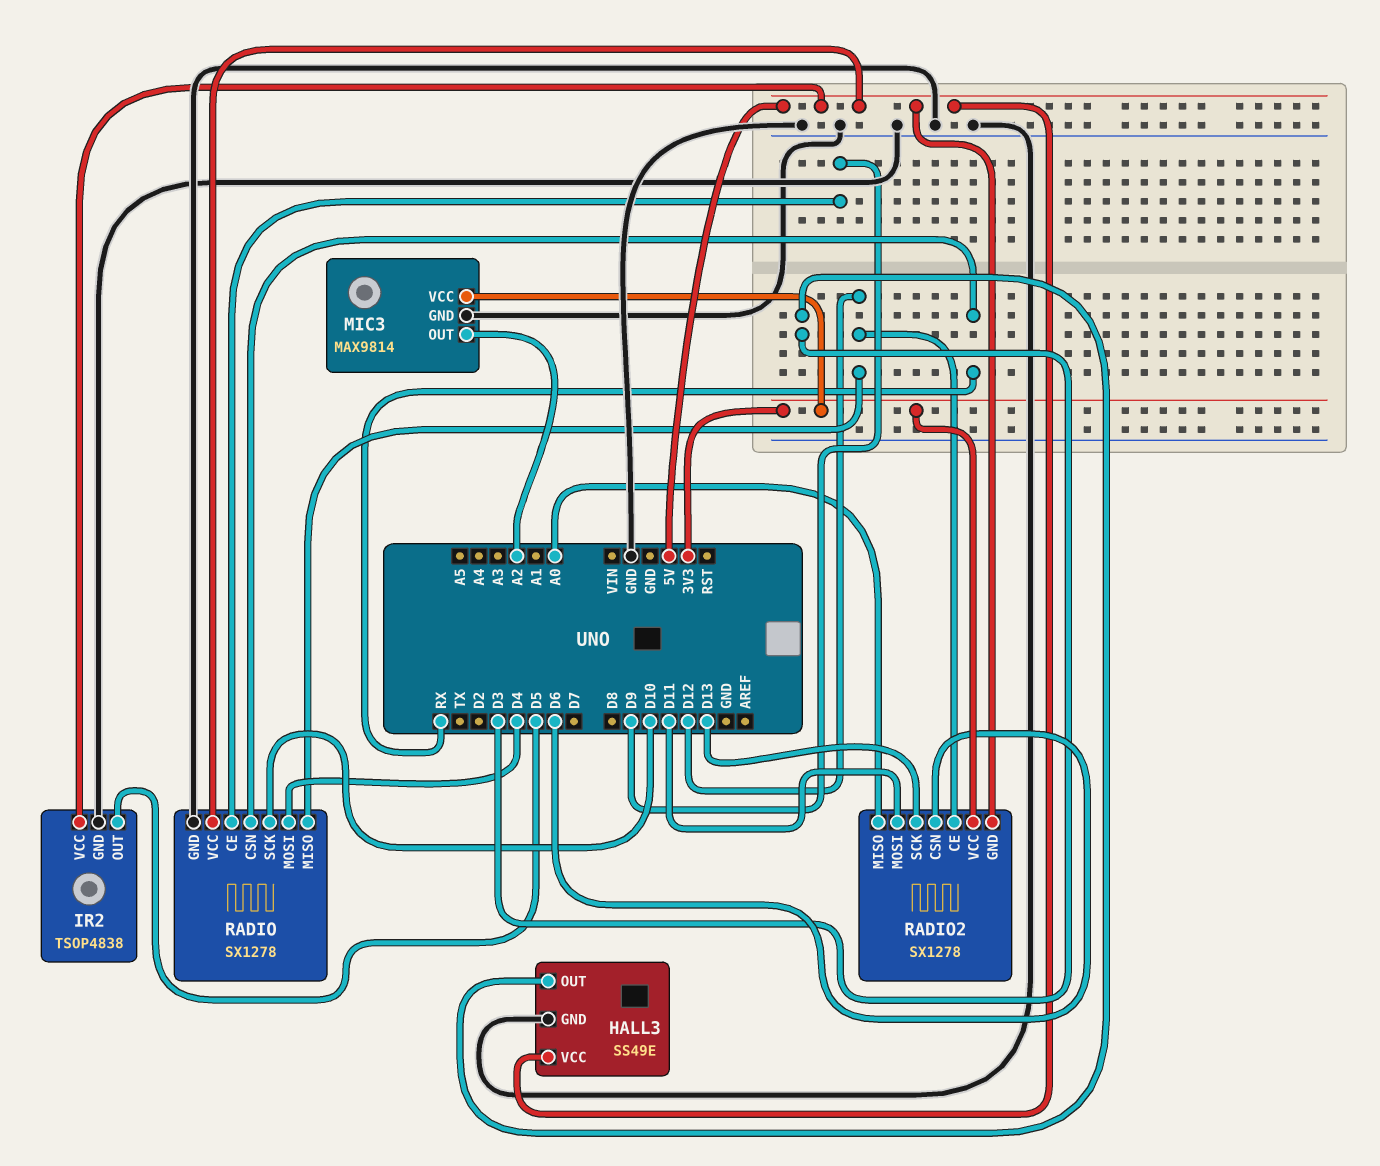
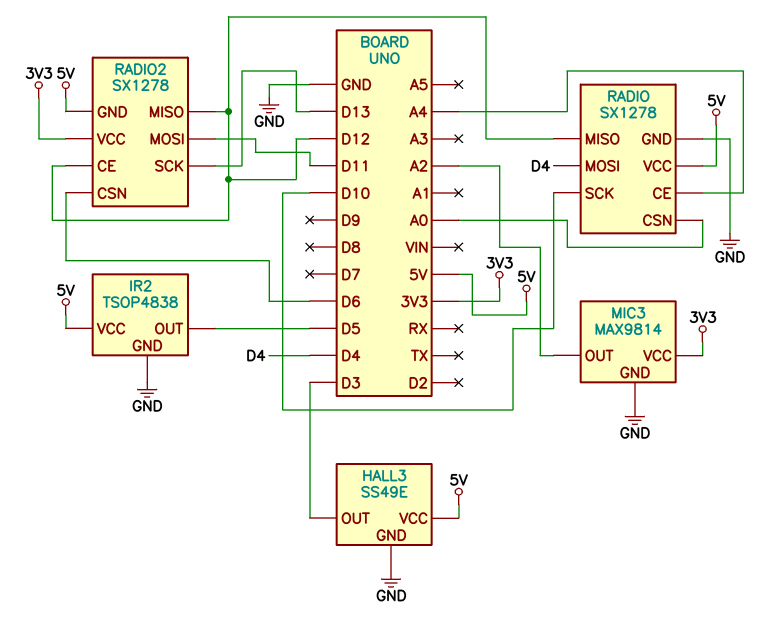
RADIO pin CE: D9 -> A4
RADIO pin CSN: RX -> A0
RADIO2 pin MISO: A0 -> D12

